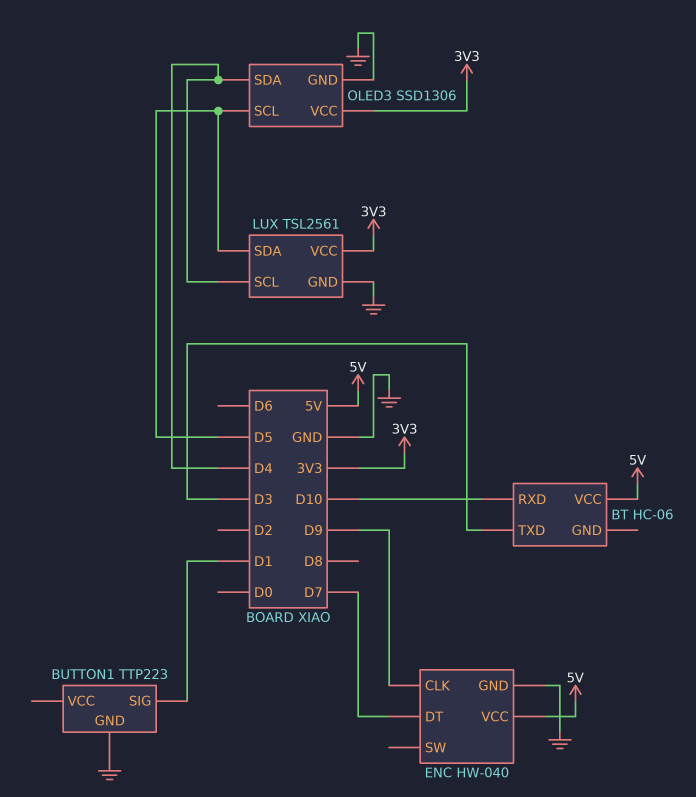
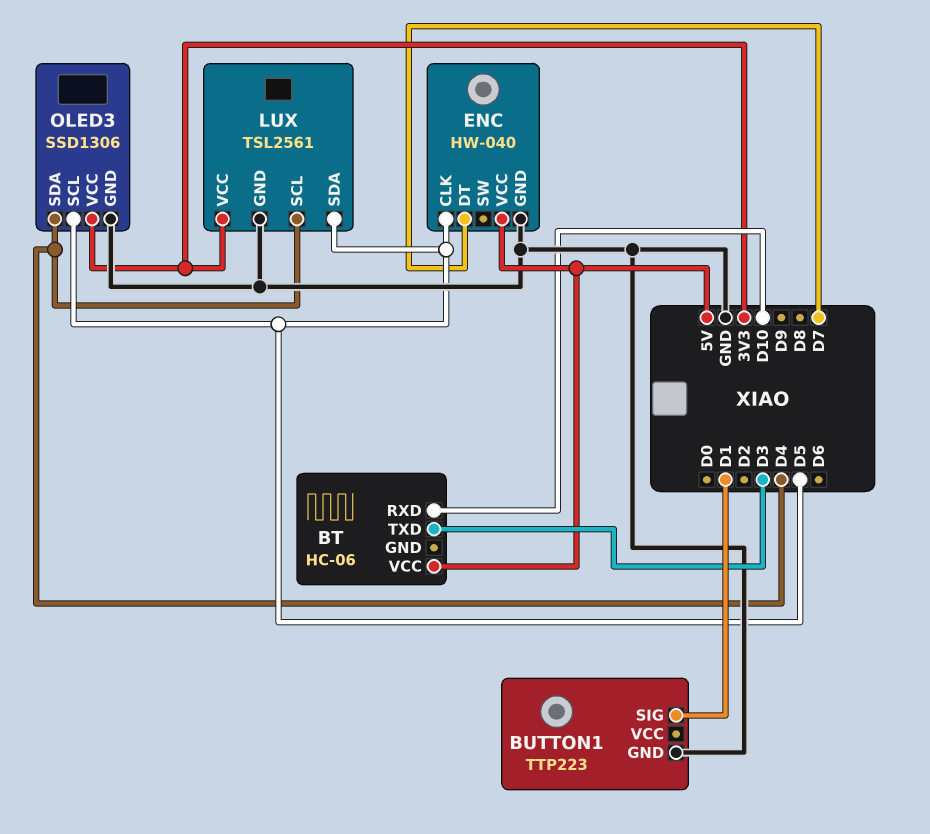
ENC pin CLK: D9 -> D5

